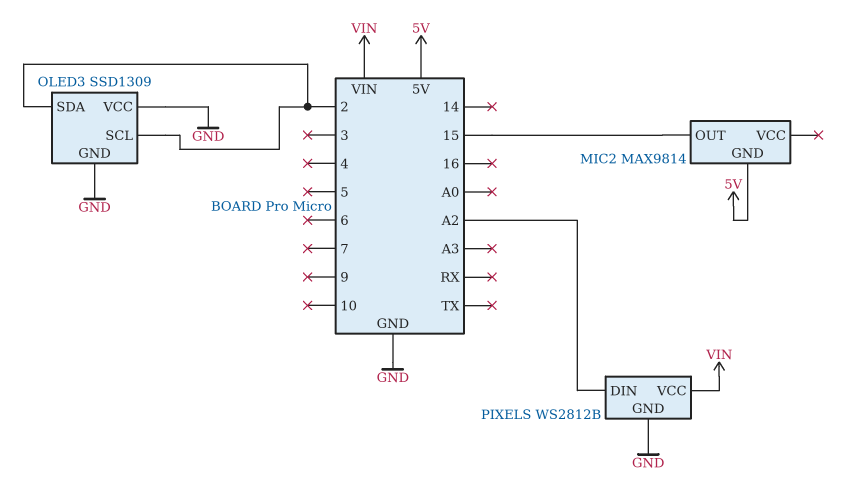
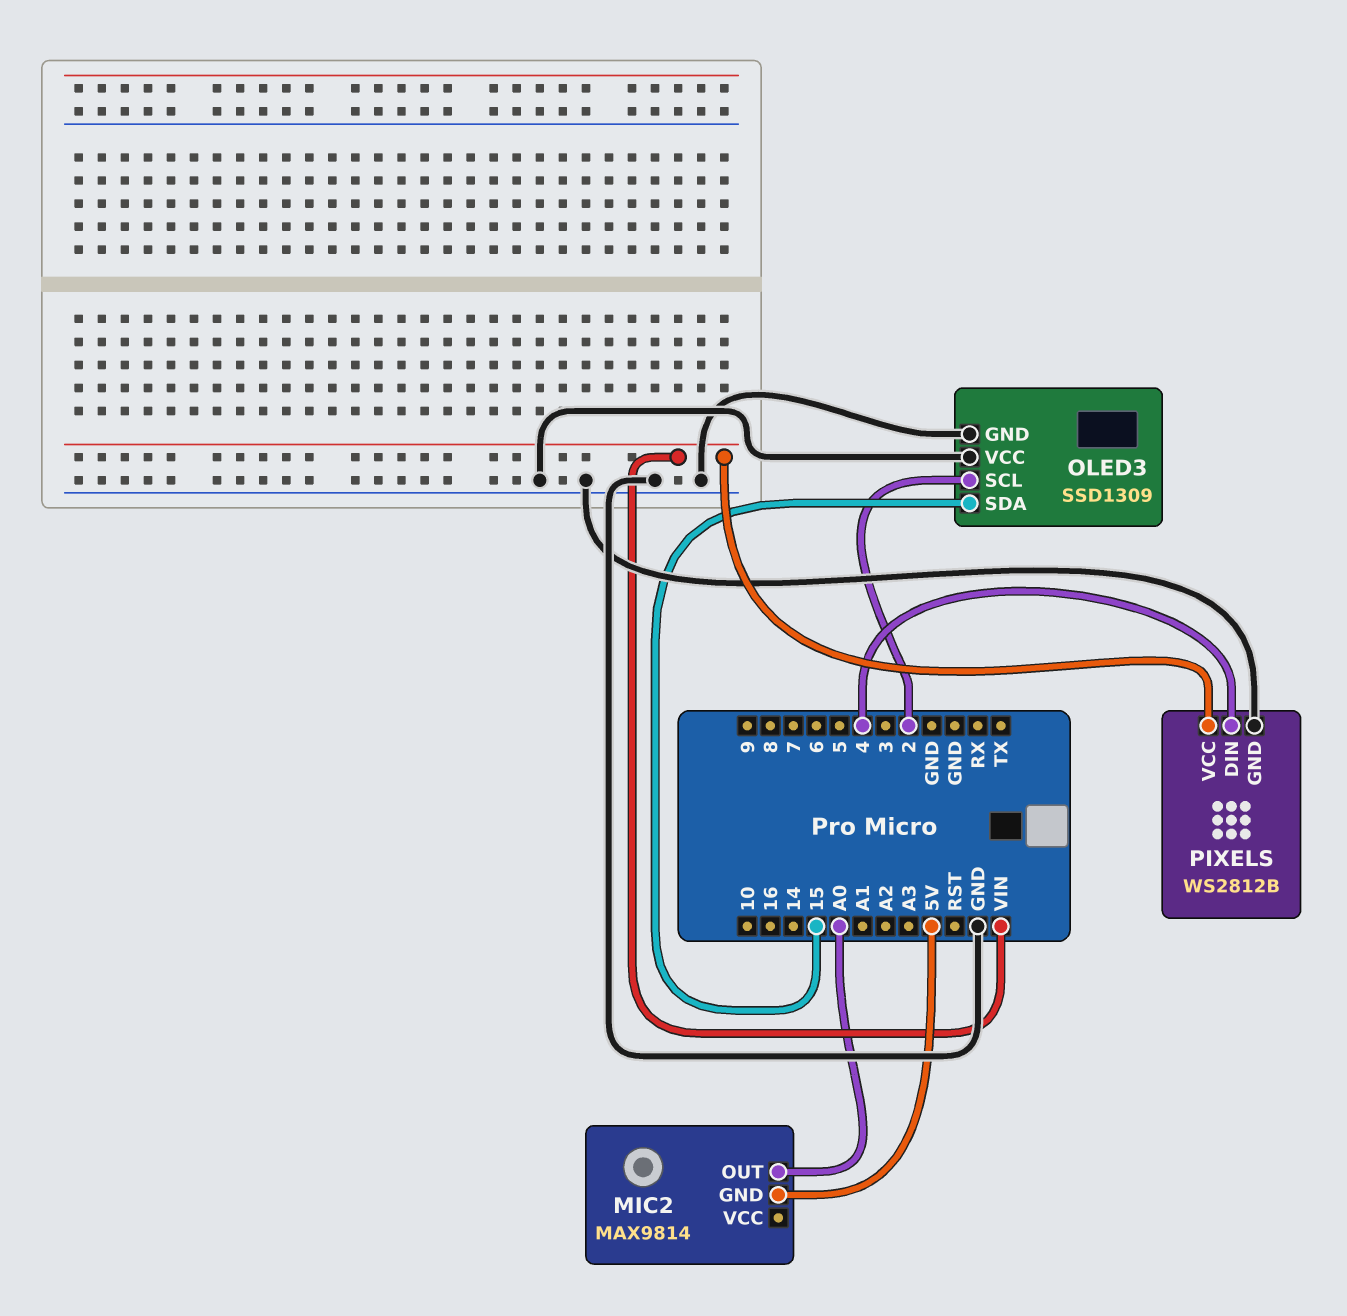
MIC2 pin OUT: 15 -> A0
OLED3 pin SDA: 2 -> 15
PIXELS pin DIN: A2 -> 4

